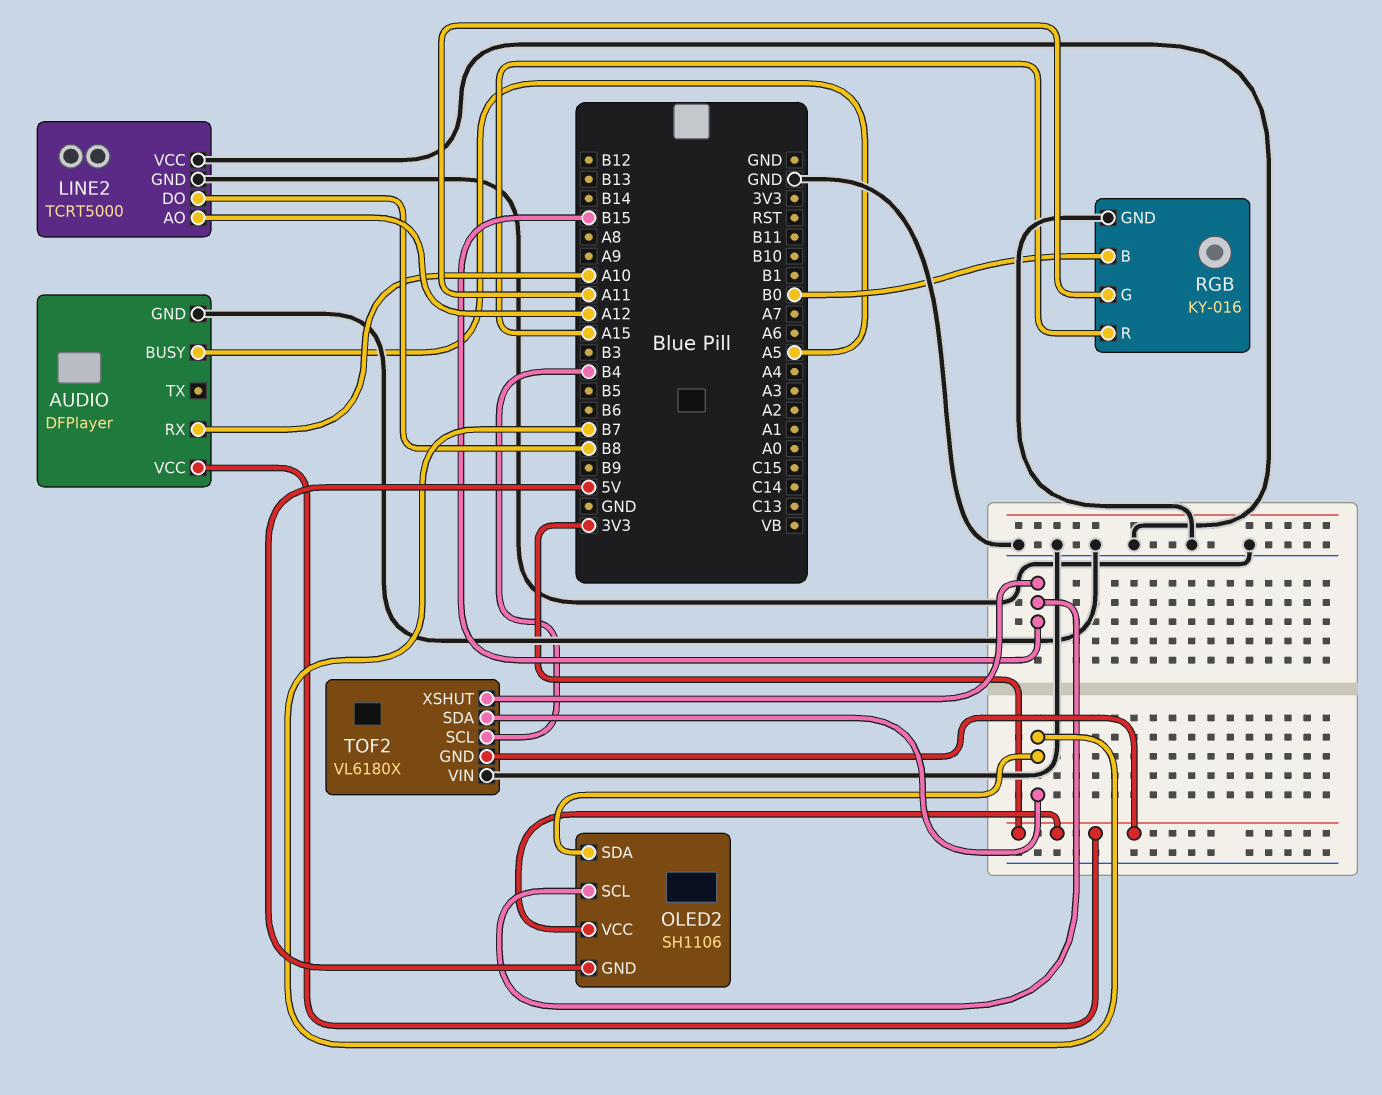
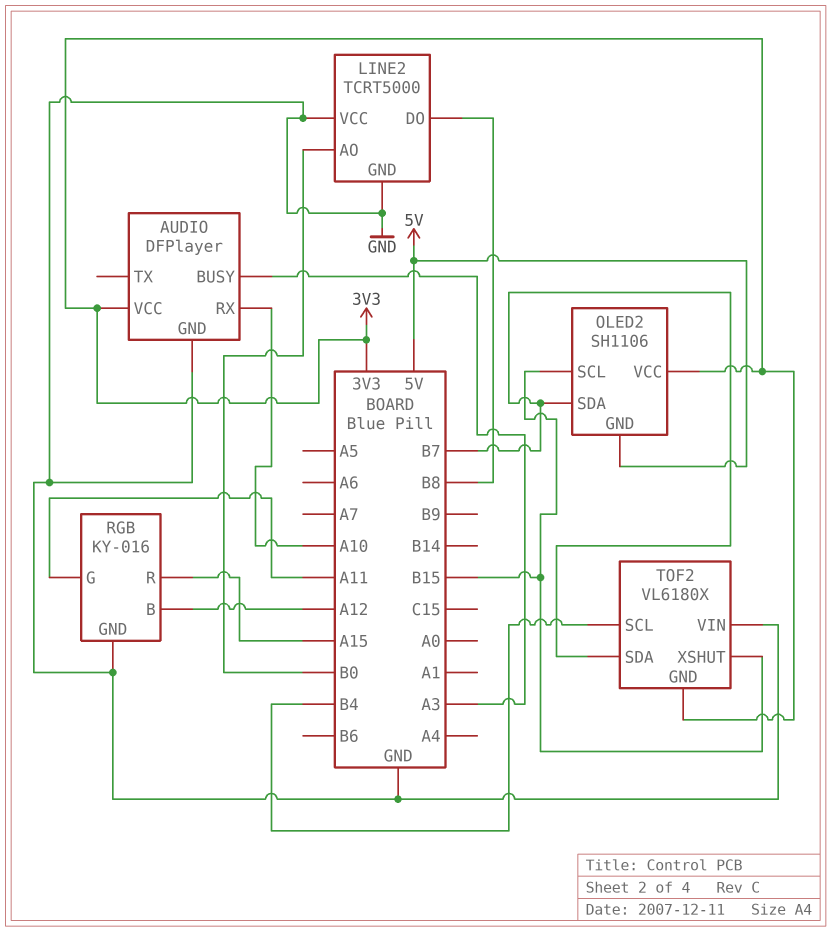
AUDIO pin BUSY: A5 -> A3
LINE2 pin AO: A12 -> B0
RGB pin B: B0 -> A12

